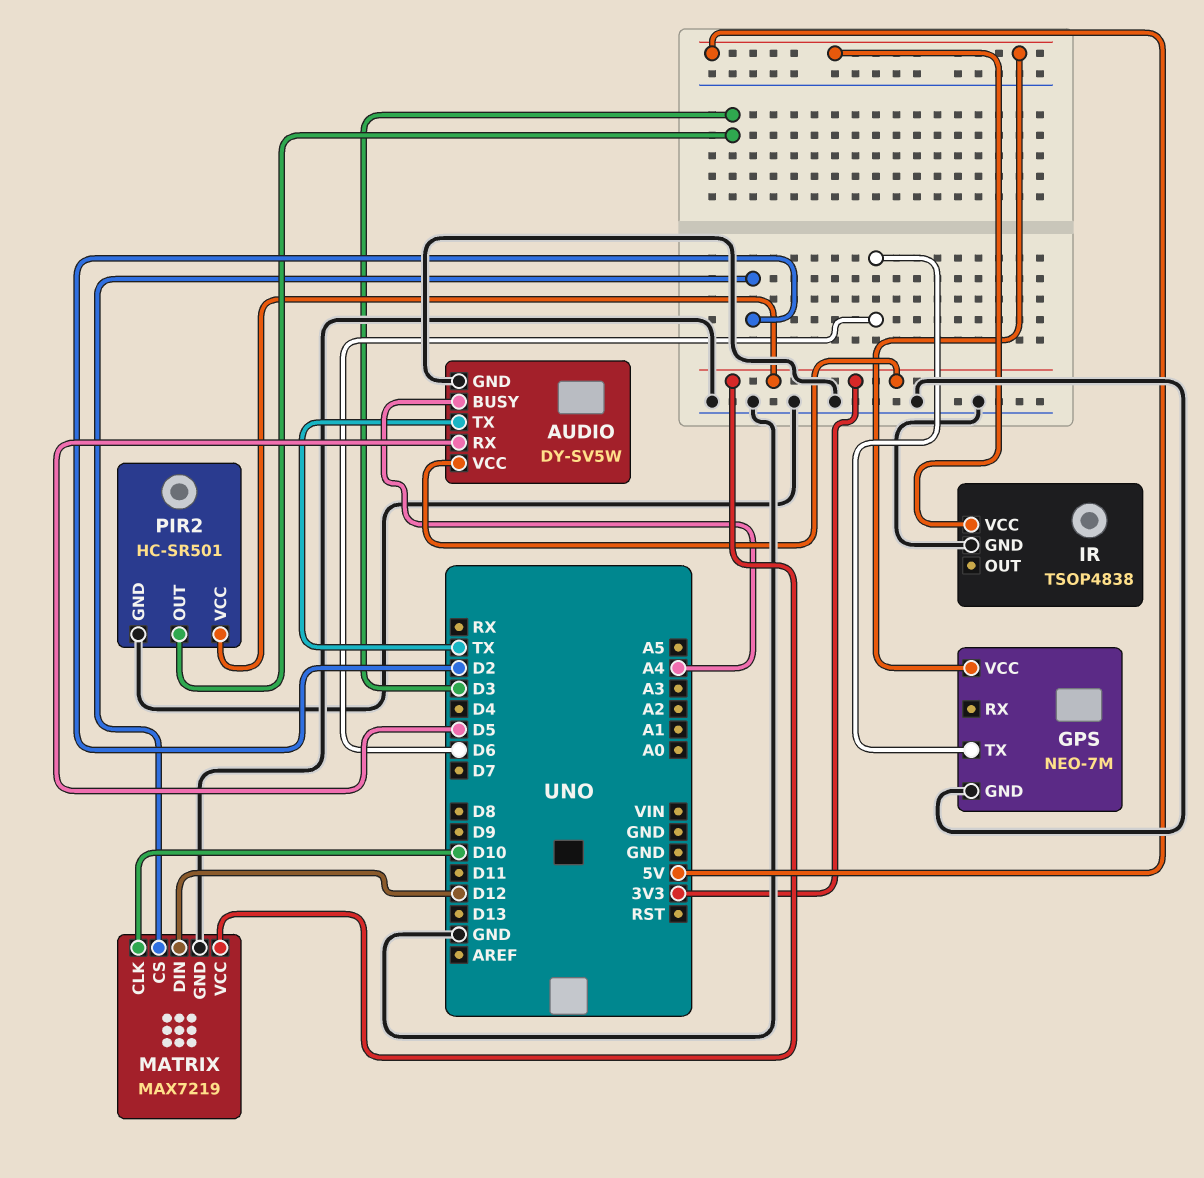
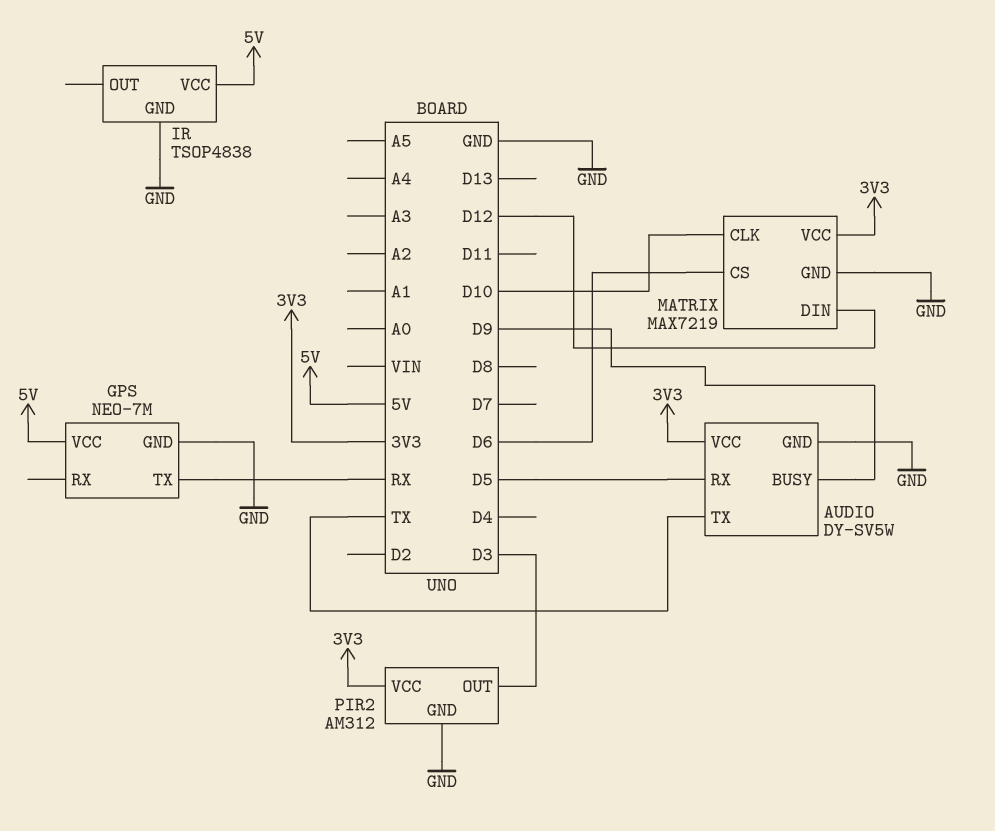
AUDIO pin BUSY: A4 -> D9
GPS pin TX: D6 -> RX
MATRIX pin CS: D2 -> D6
PIR2: HC-SR501 -> AM312

